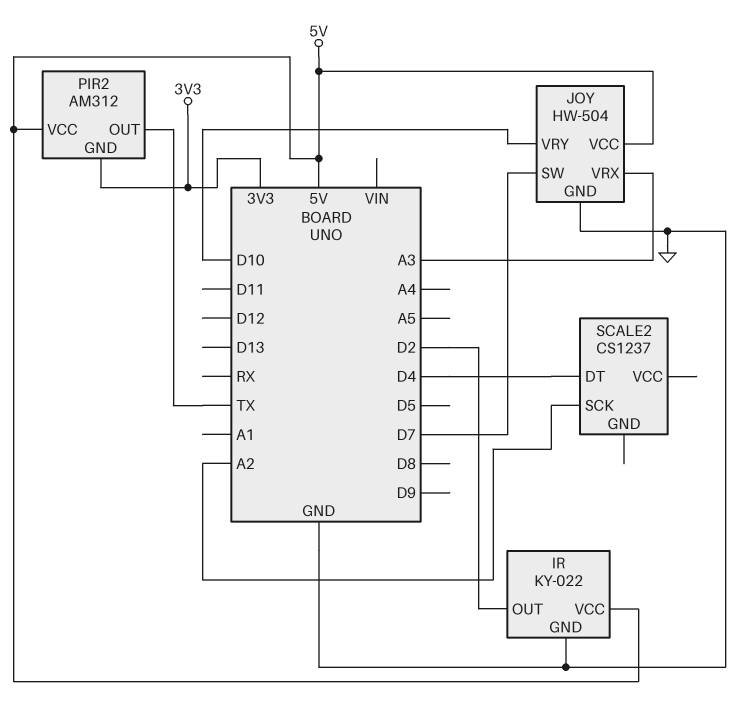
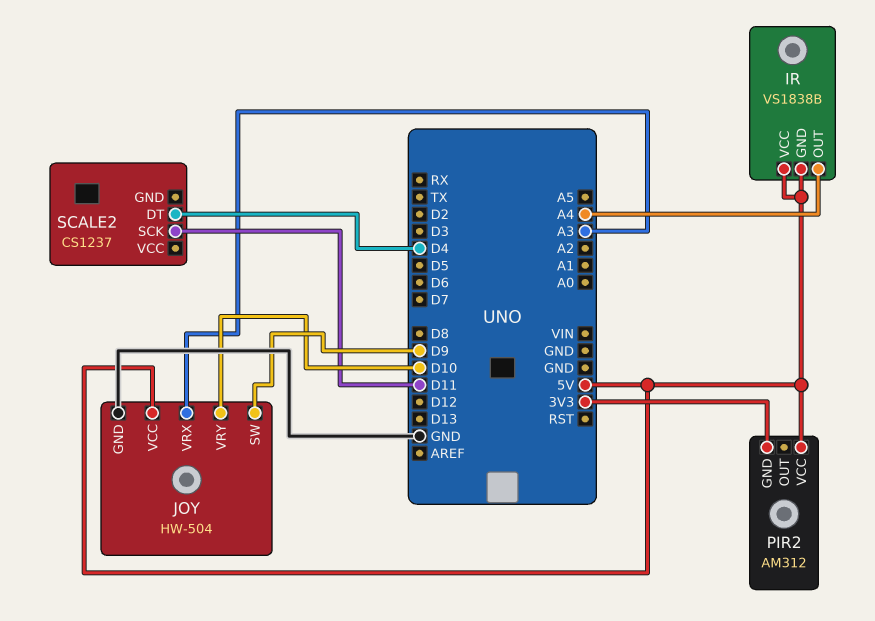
IR: KY-022 -> VS1838B
IR pin GND: GND -> 5V
IR pin OUT: D2 -> A4
JOY pin SW: D7 -> D9
PIR2 pin OUT: TX -> none
SCALE2 pin SCK: A2 -> D11

